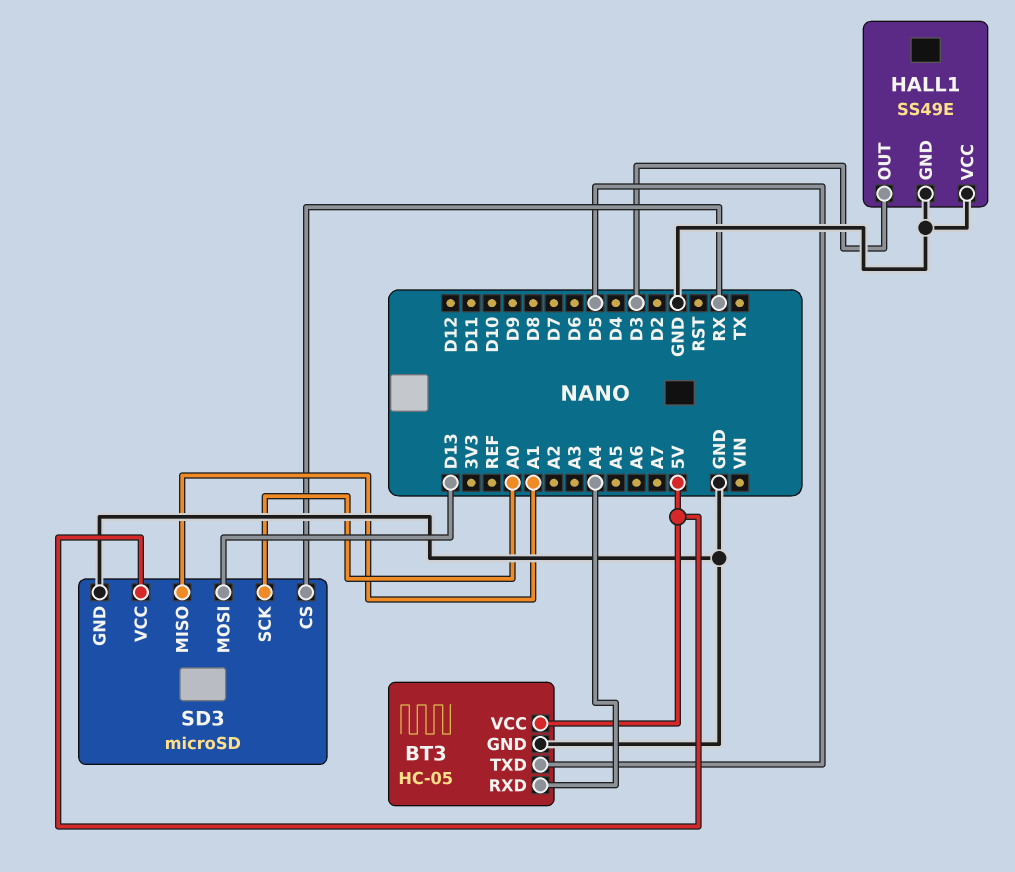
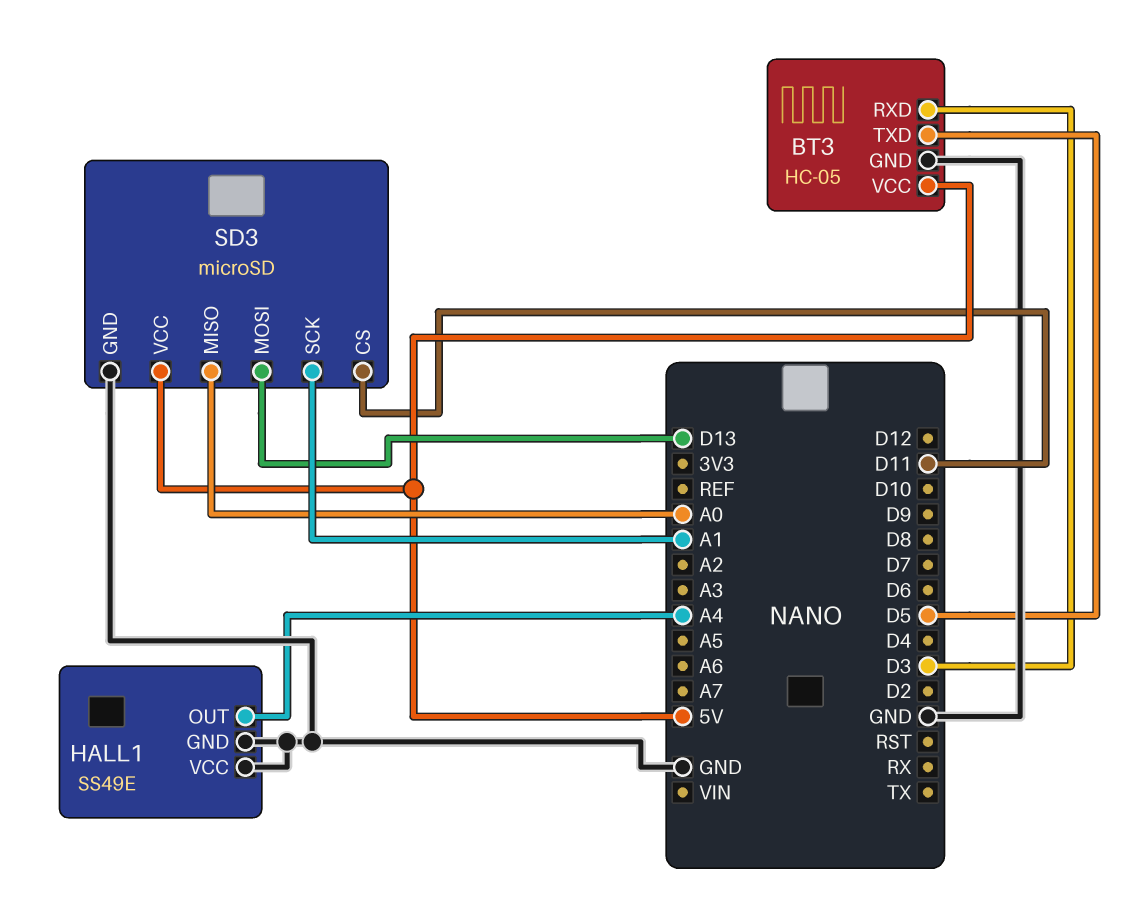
BT3 pin RXD: A4 -> D3
HALL1 pin OUT: D3 -> A4
SD3 pin CS: RX -> D11
SD3 pin MISO: A1 -> A0
SD3 pin SCK: A0 -> A1

